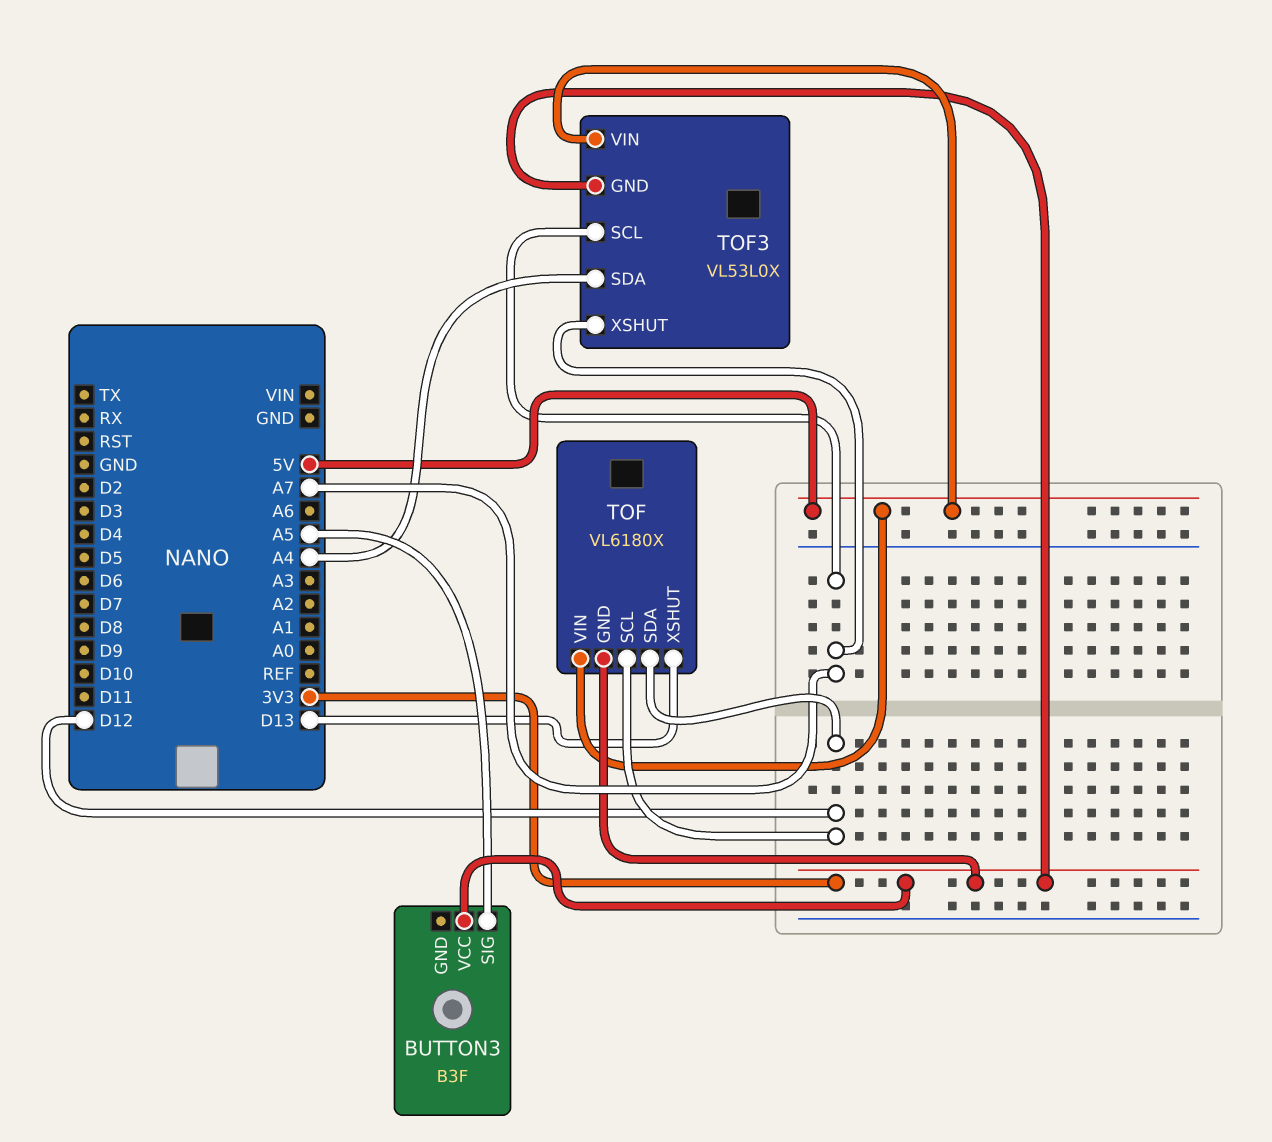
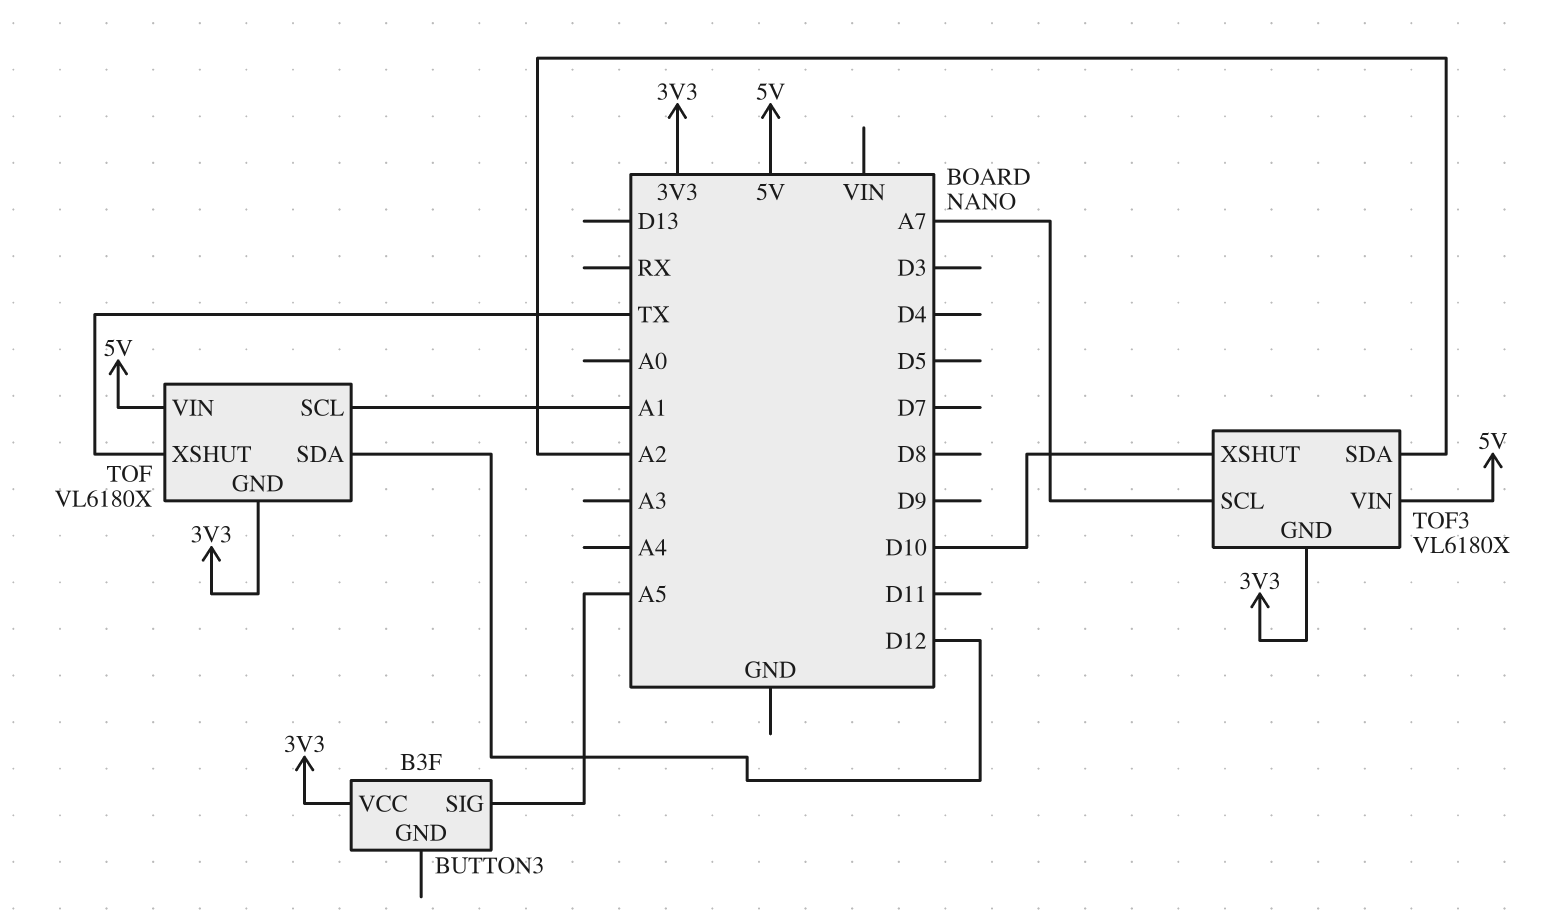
TOF pin SCL: D12 -> A1
TOF pin XSHUT: D13 -> TX
TOF3: VL53L0X -> VL6180X
TOF3 pin SDA: A4 -> A2
TOF3 pin XSHUT: A7 -> D10

